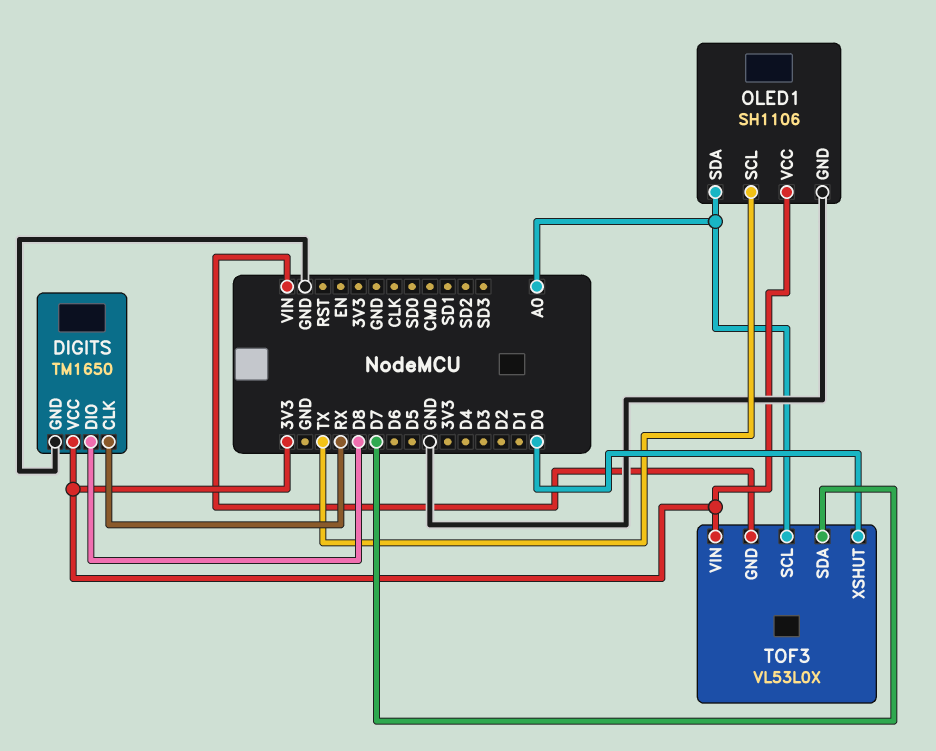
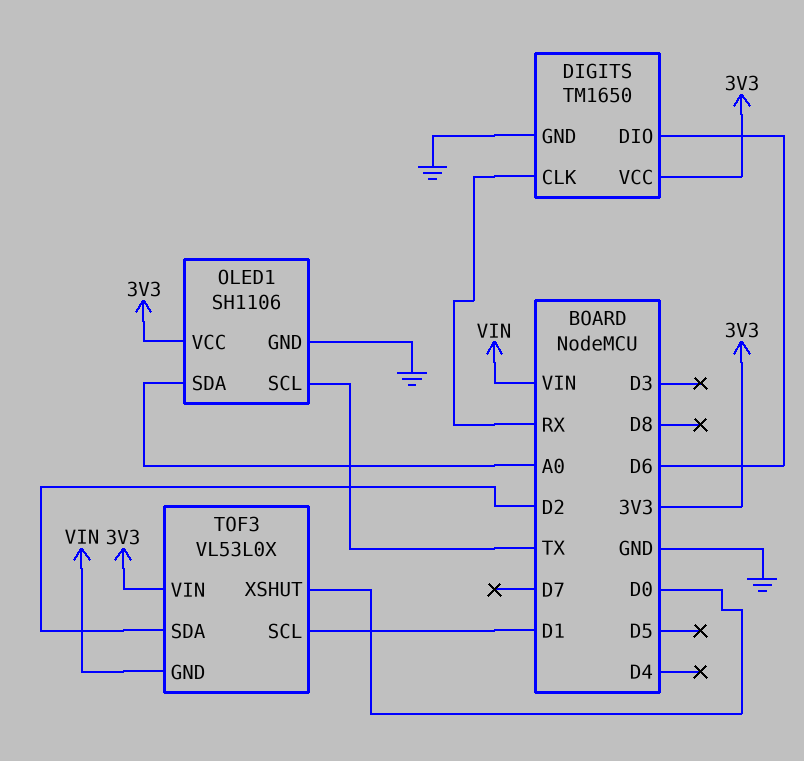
DIGITS pin DIO: D8 -> D6
TOF3 pin SCL: A0 -> D1
TOF3 pin SDA: D7 -> D2

